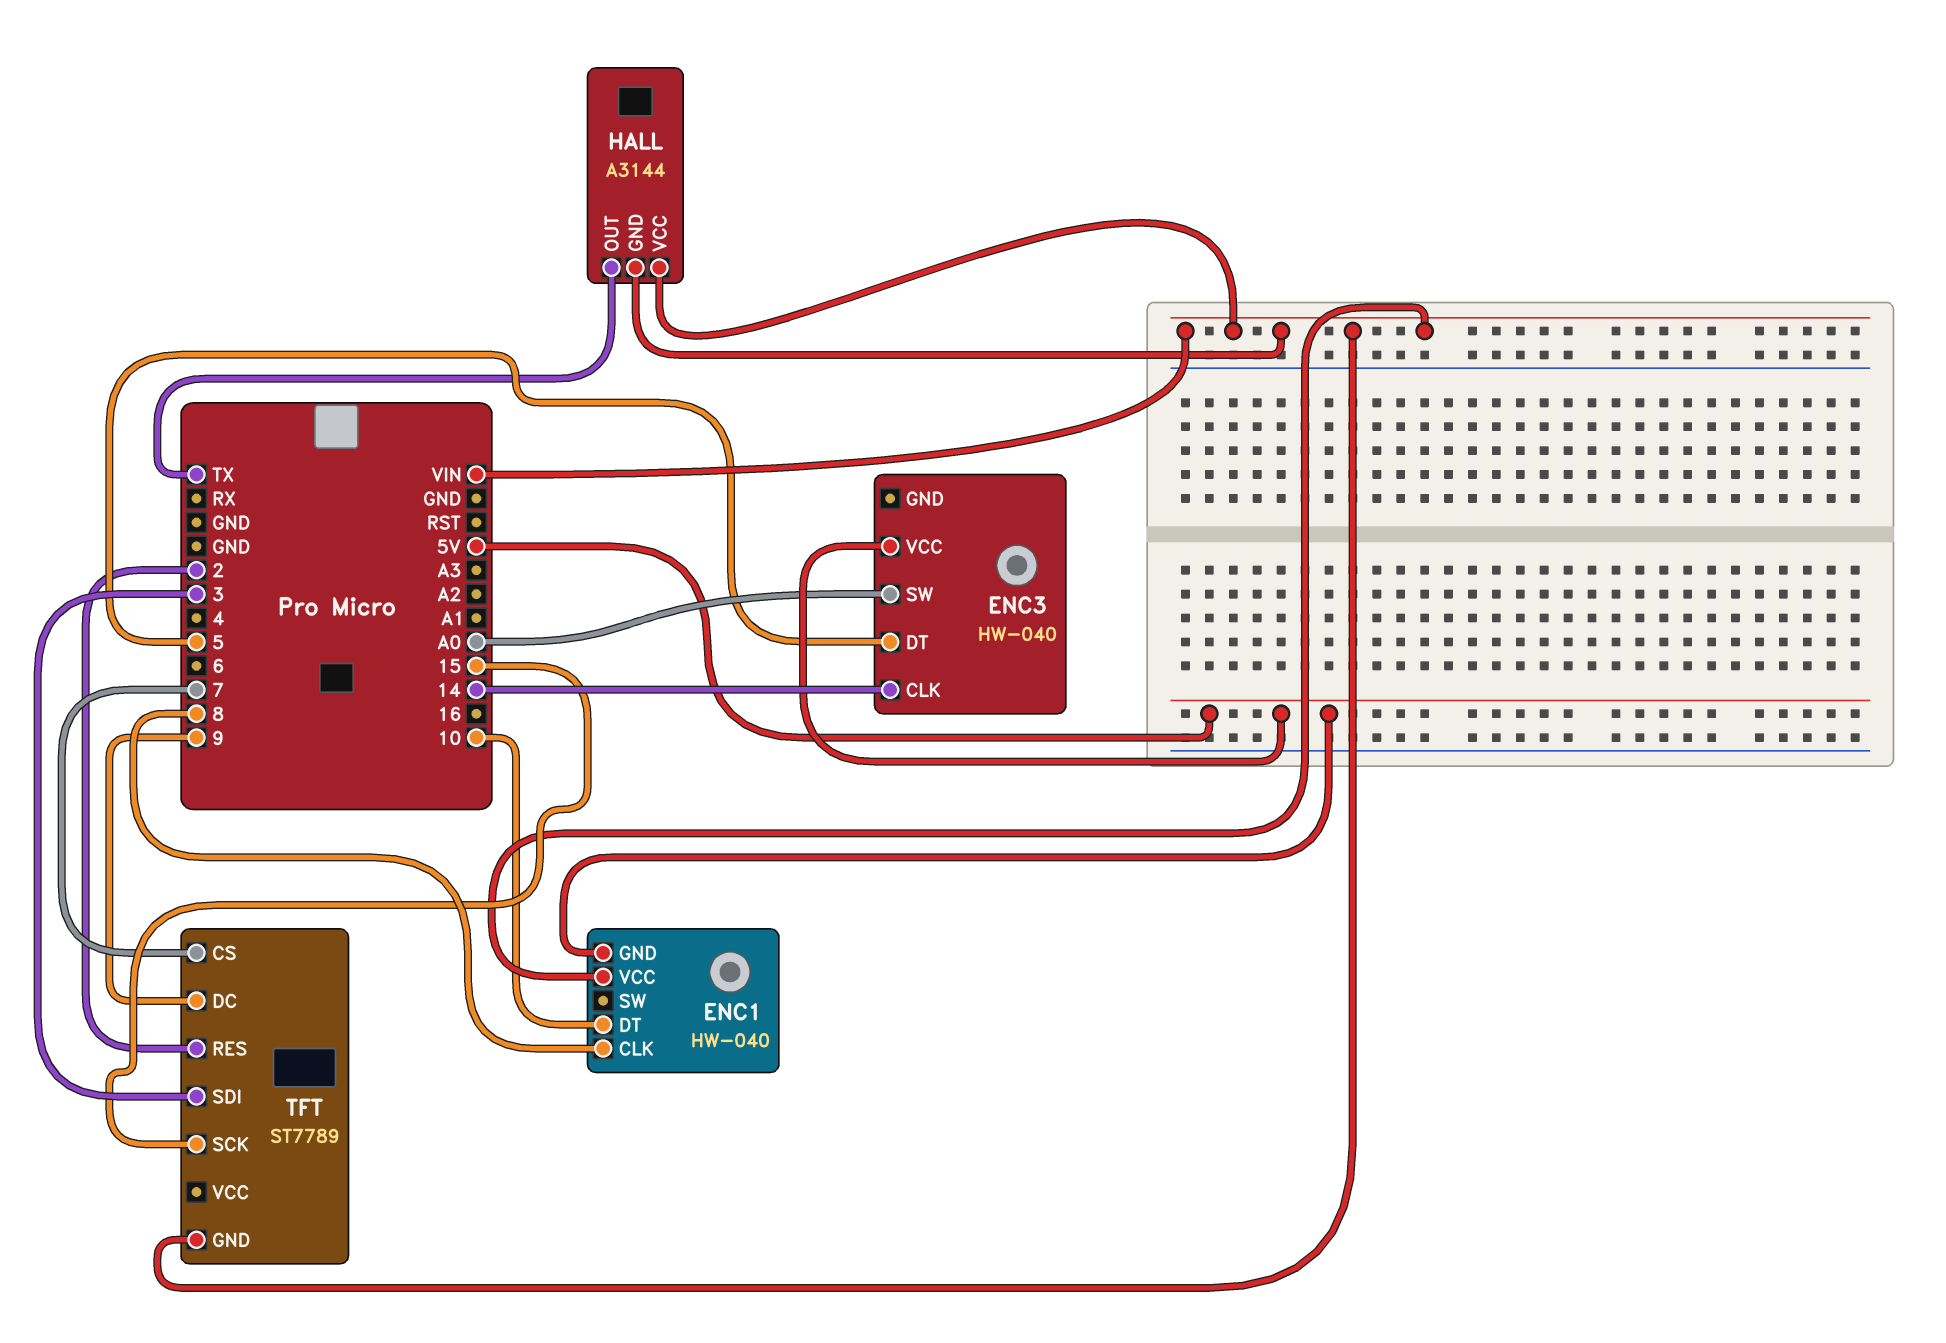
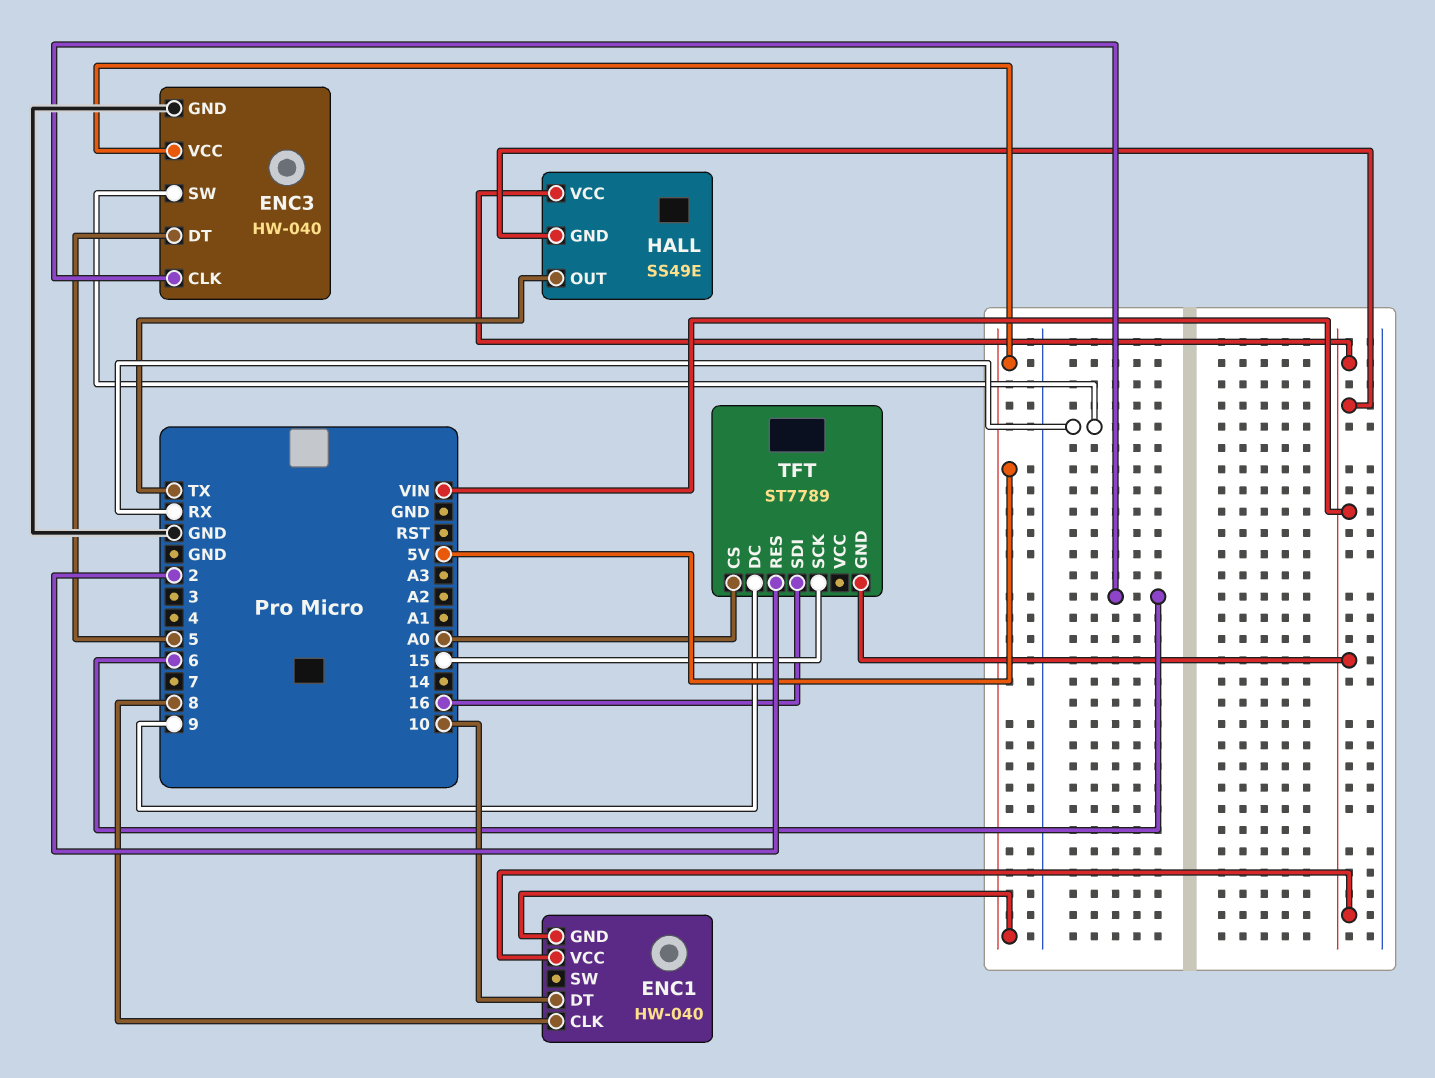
ENC3 pin CLK: 14 -> 6
ENC3 pin GND: none -> GND
ENC3 pin SW: A0 -> RX
HALL: A3144 -> SS49E
TFT pin CS: 7 -> A0
TFT pin SDI: 3 -> 16

